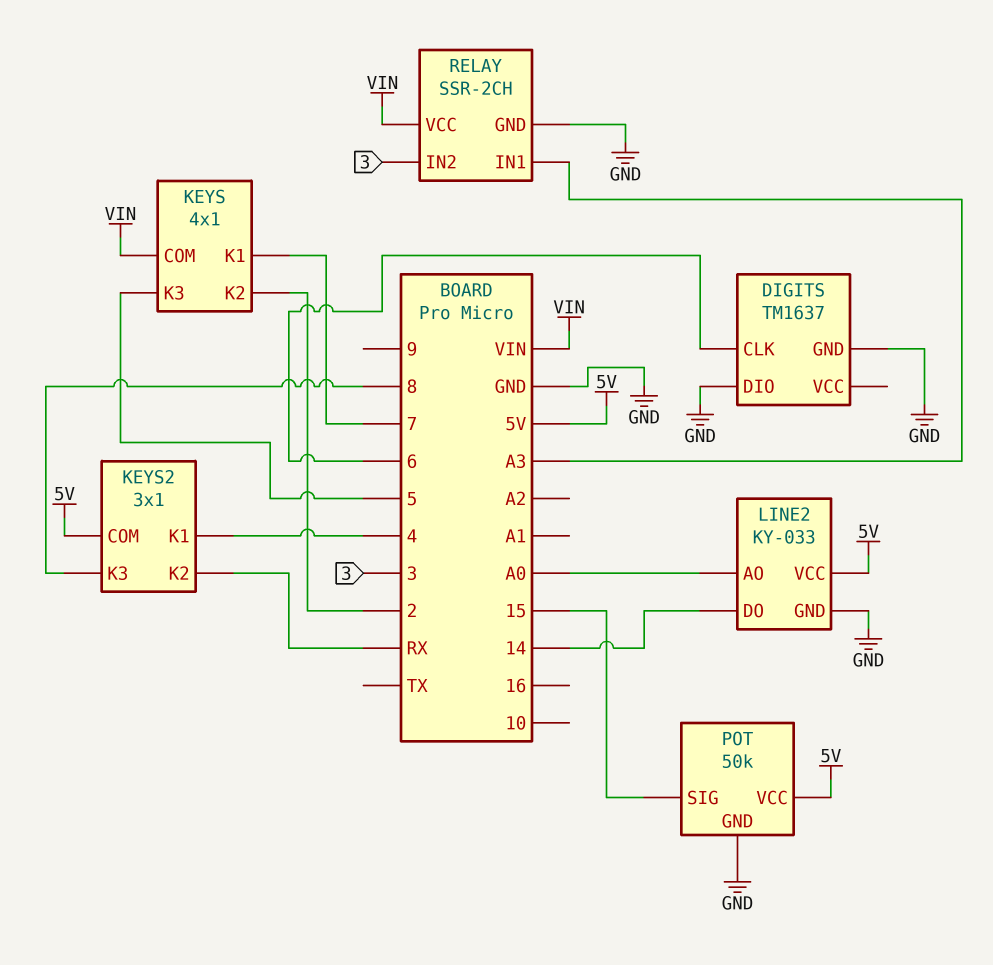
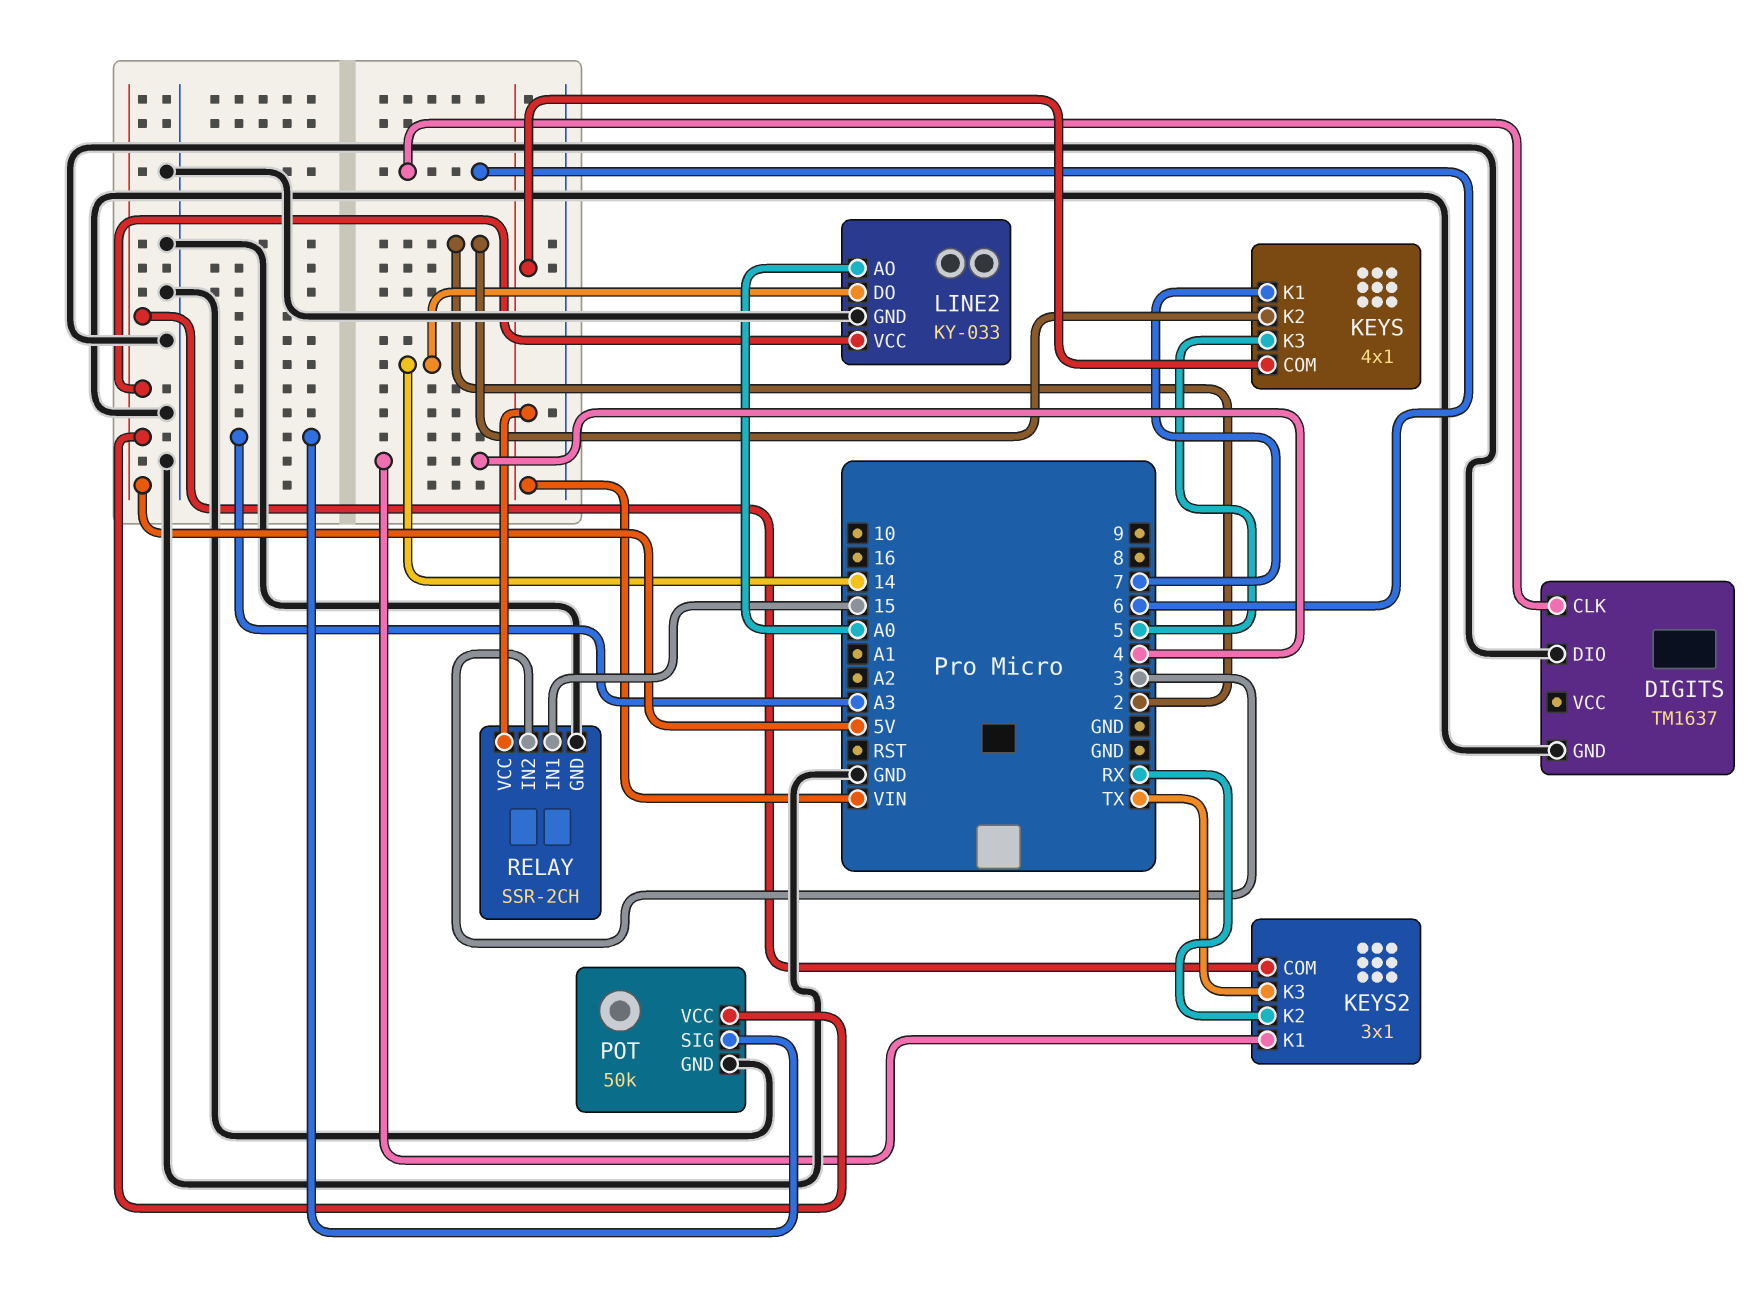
KEYS2 pin K3: 8 -> TX
POT pin SIG: 15 -> A3
RELAY pin IN1: A3 -> 15

